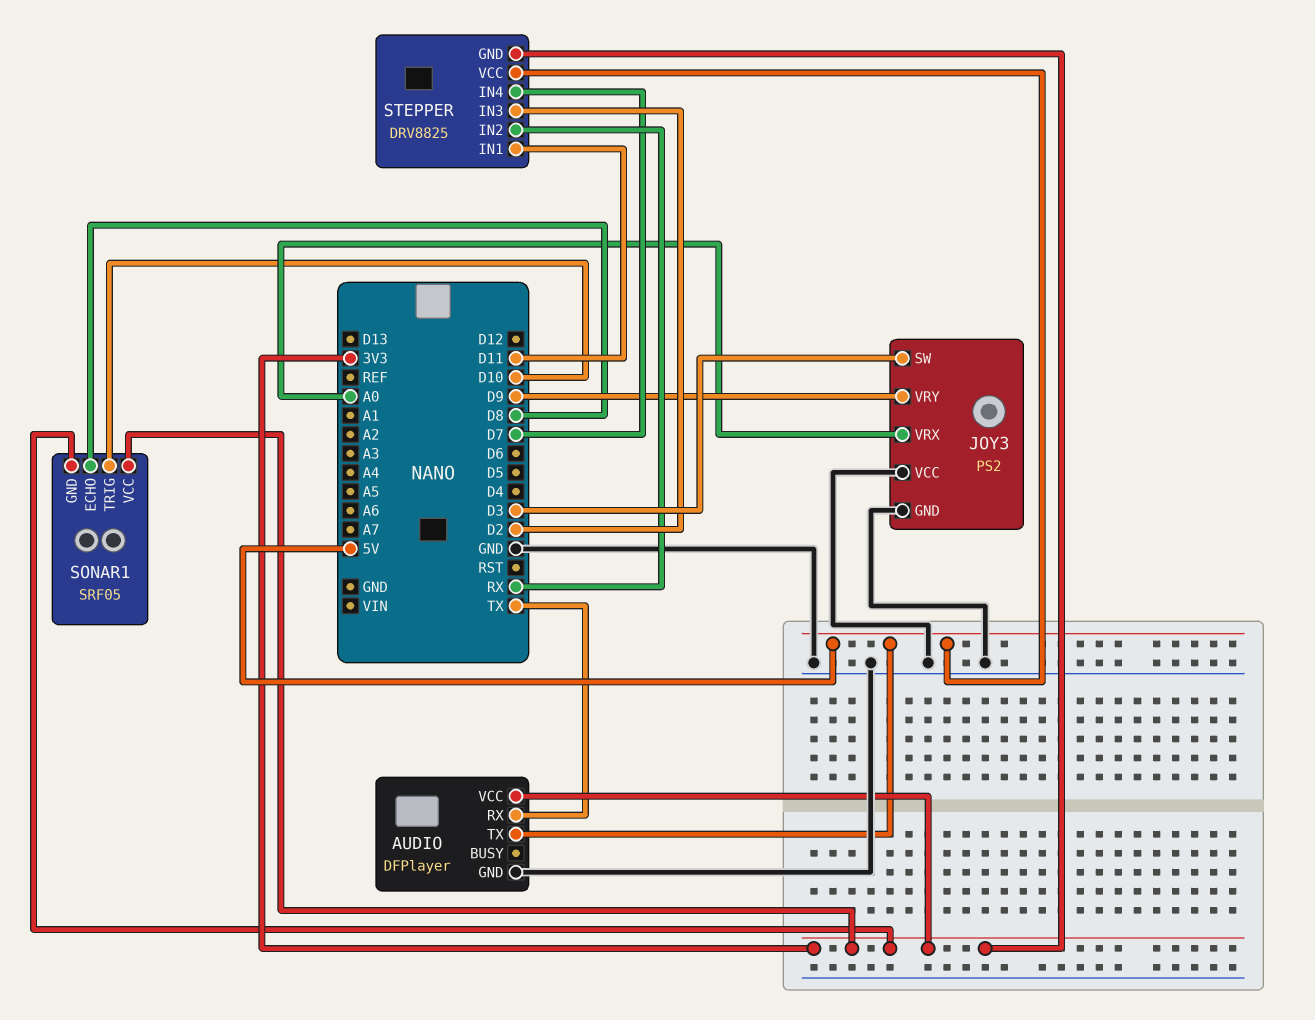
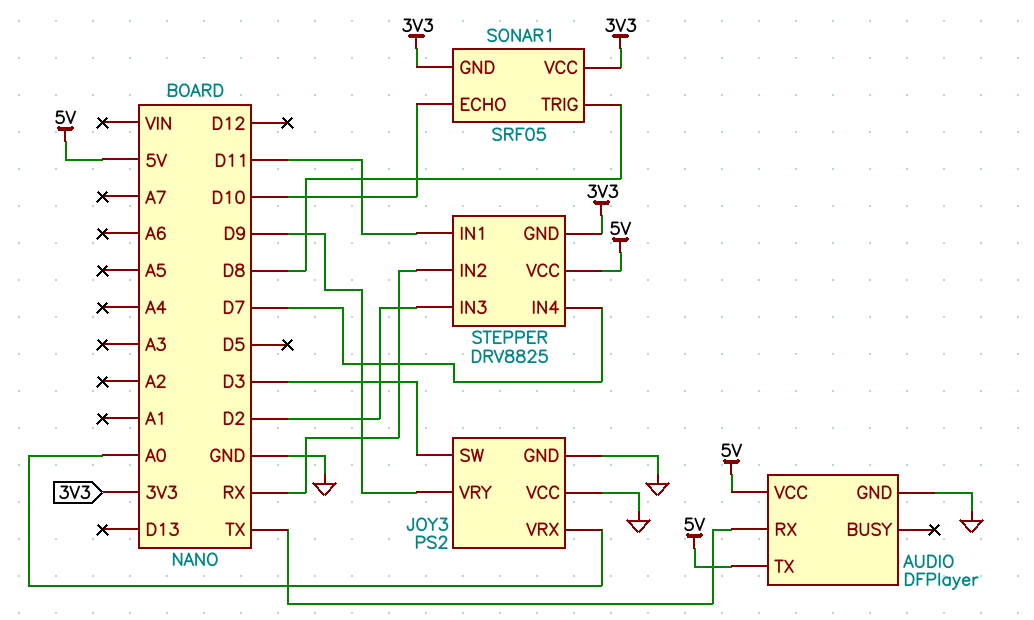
AUDIO pin VCC: 3V3 -> 5V
SONAR1 pin ECHO: D8 -> D10
SONAR1 pin TRIG: D10 -> D8

